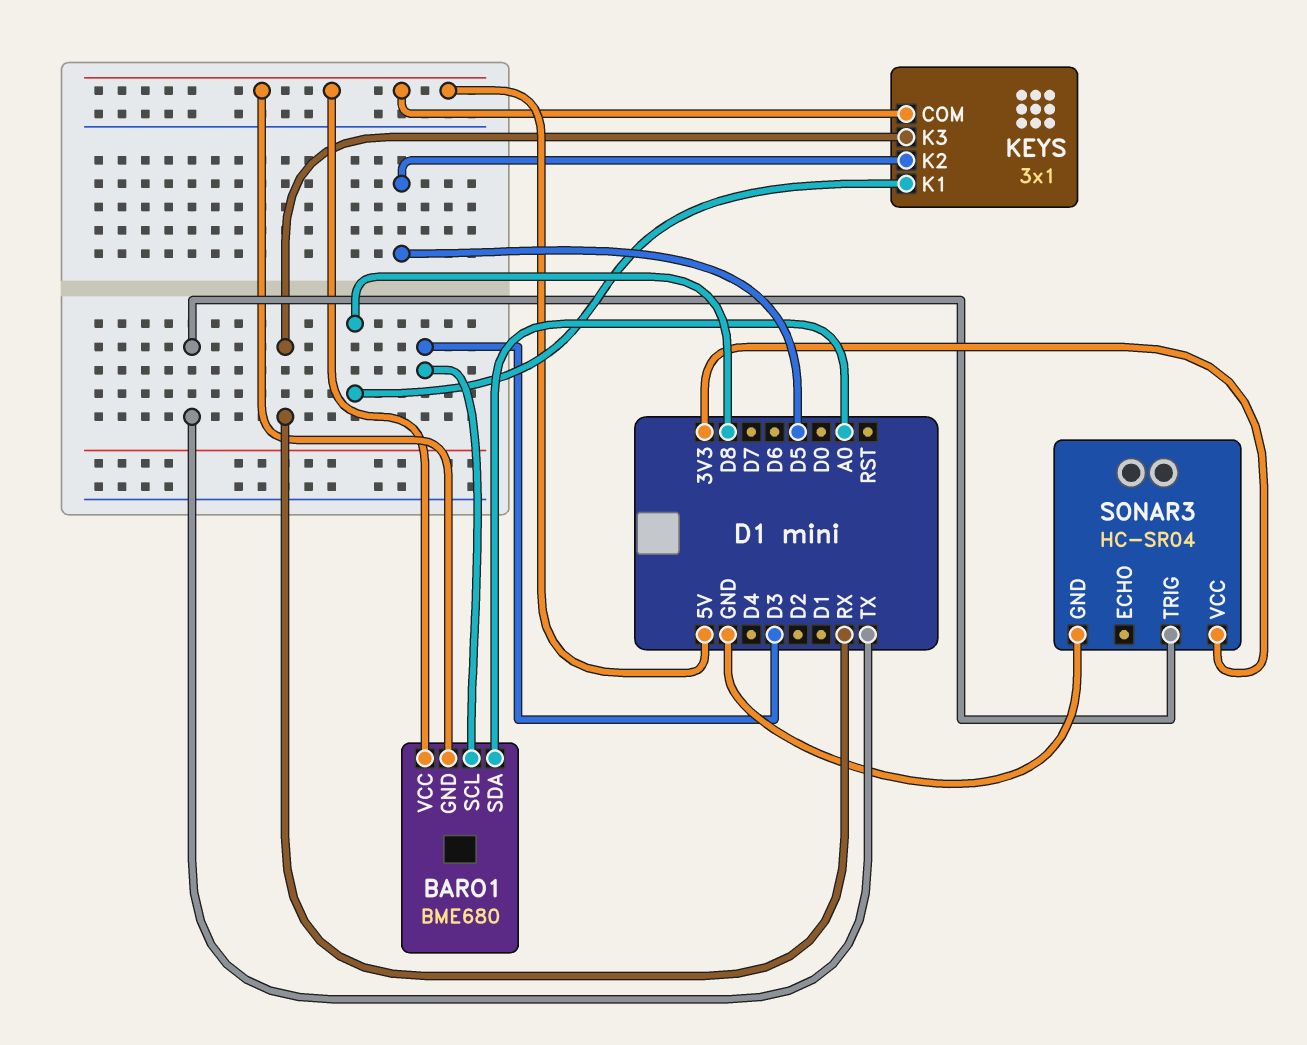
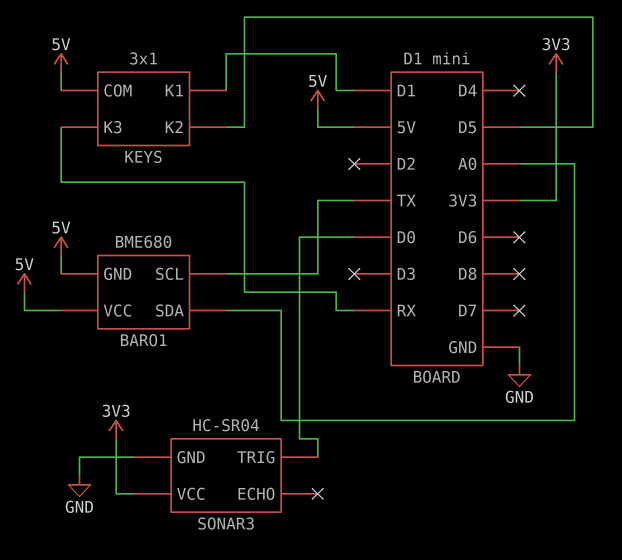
BARO1 pin SCL: D3 -> TX
KEYS pin K1: D8 -> D1
SONAR3 pin TRIG: TX -> D0

